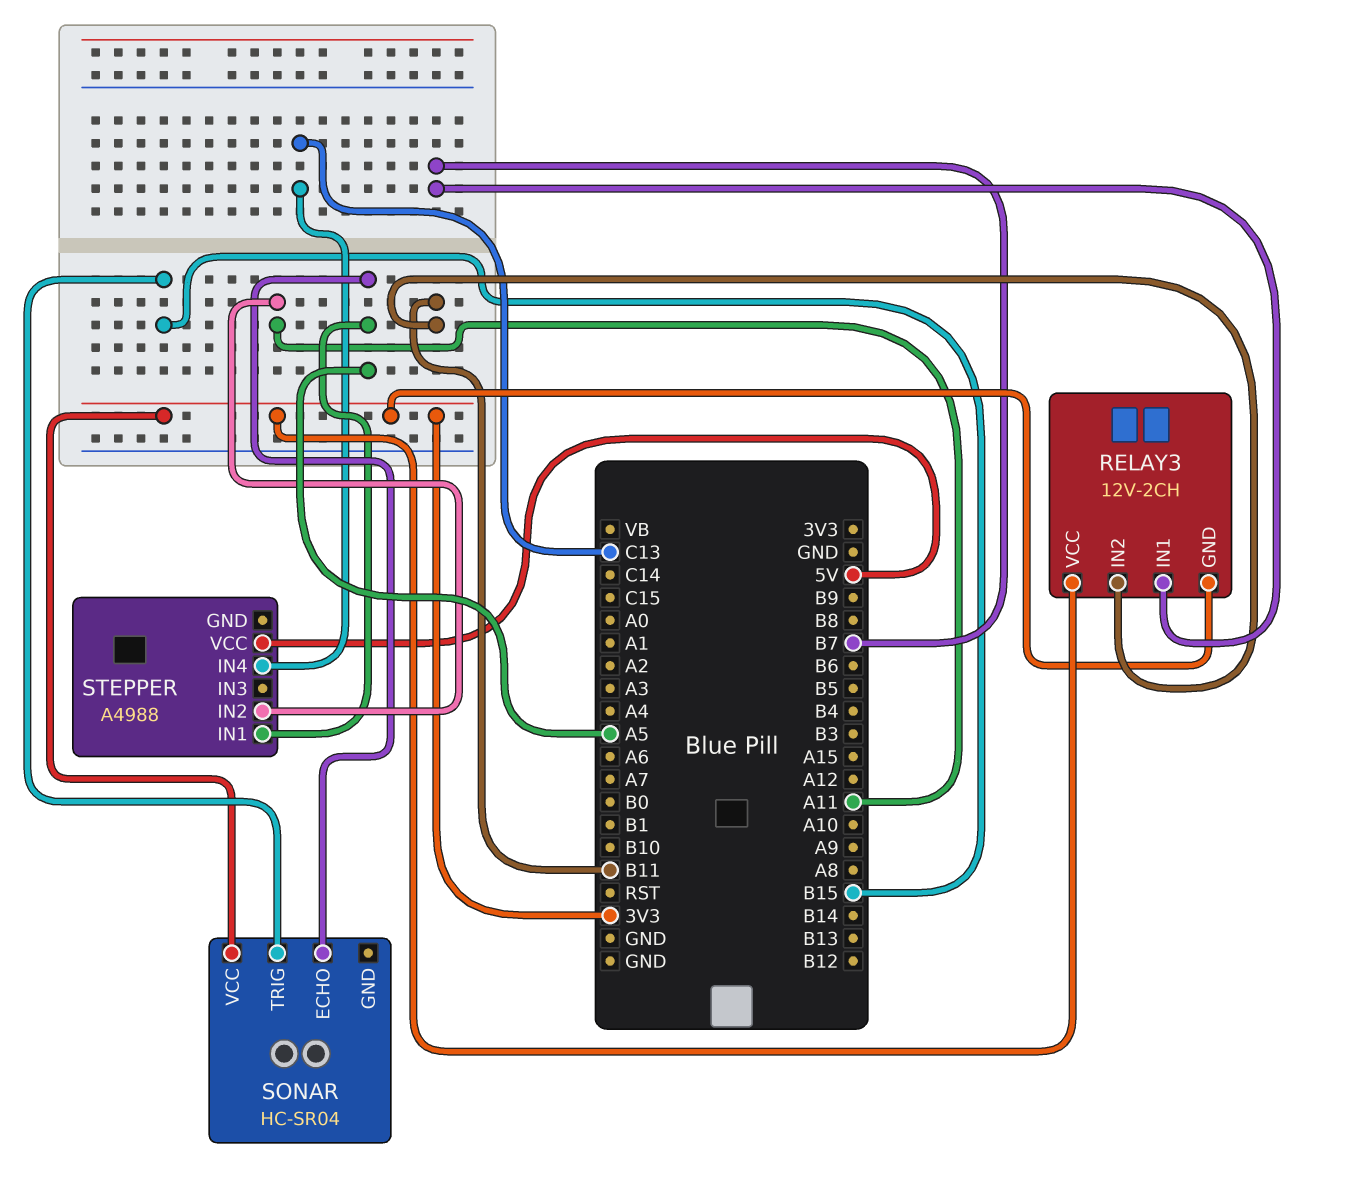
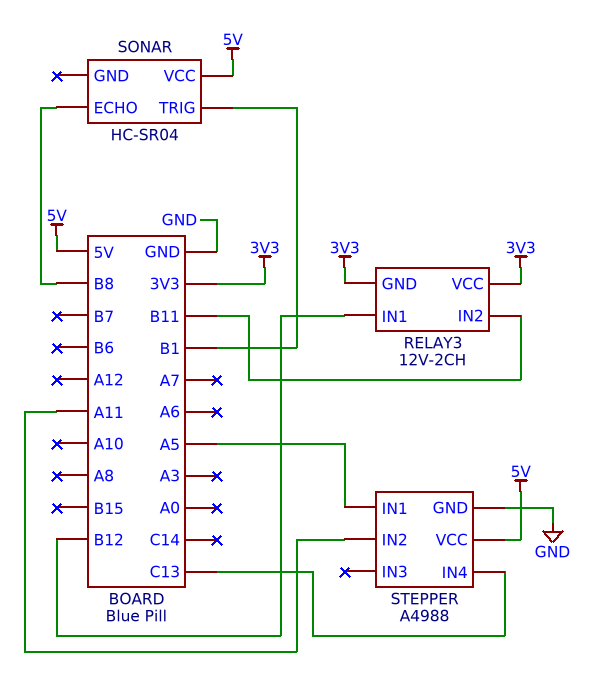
RELAY3 pin IN1: B7 -> B12
SONAR pin ECHO: A5 -> B8
SONAR pin TRIG: B15 -> B1
SONAR pin VCC: 3V3 -> 5V
STEPPER pin GND: none -> GND

